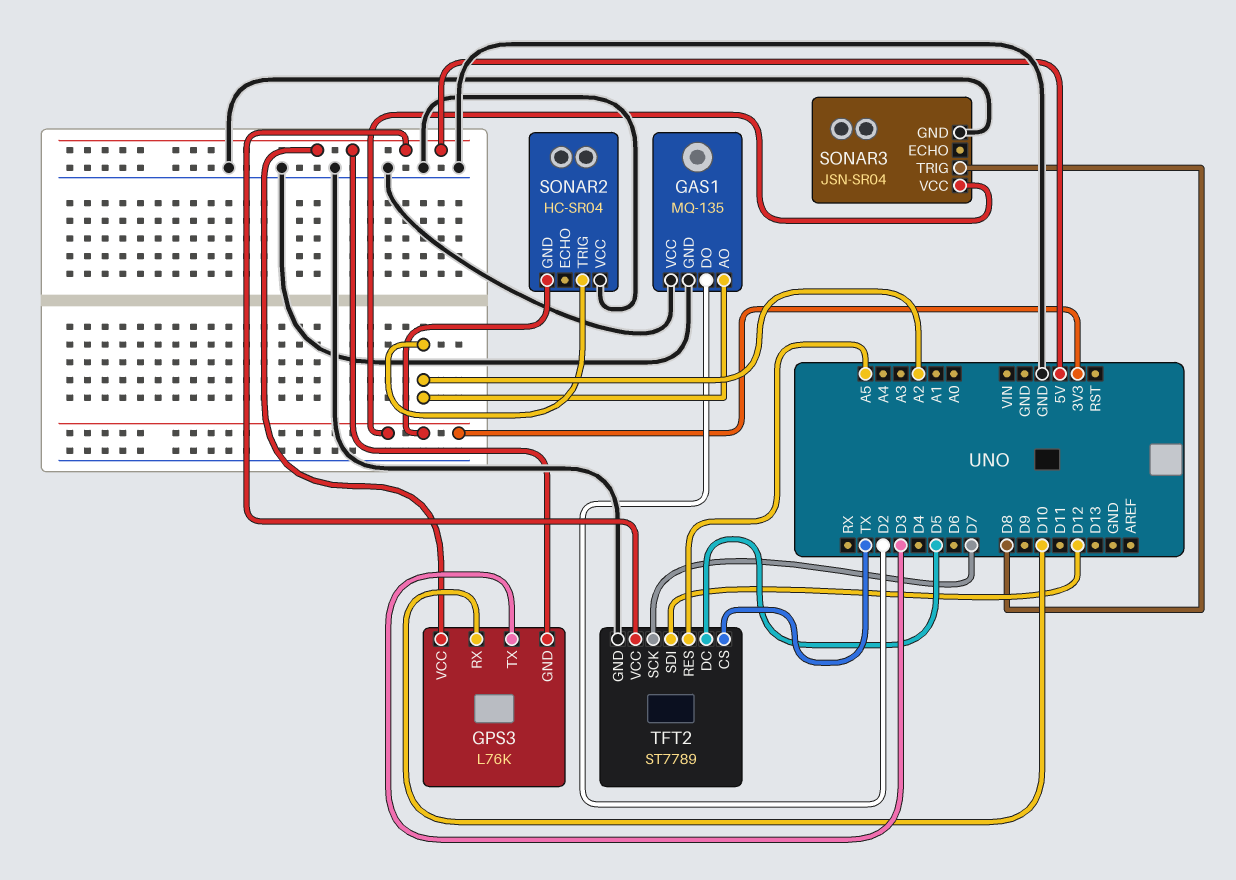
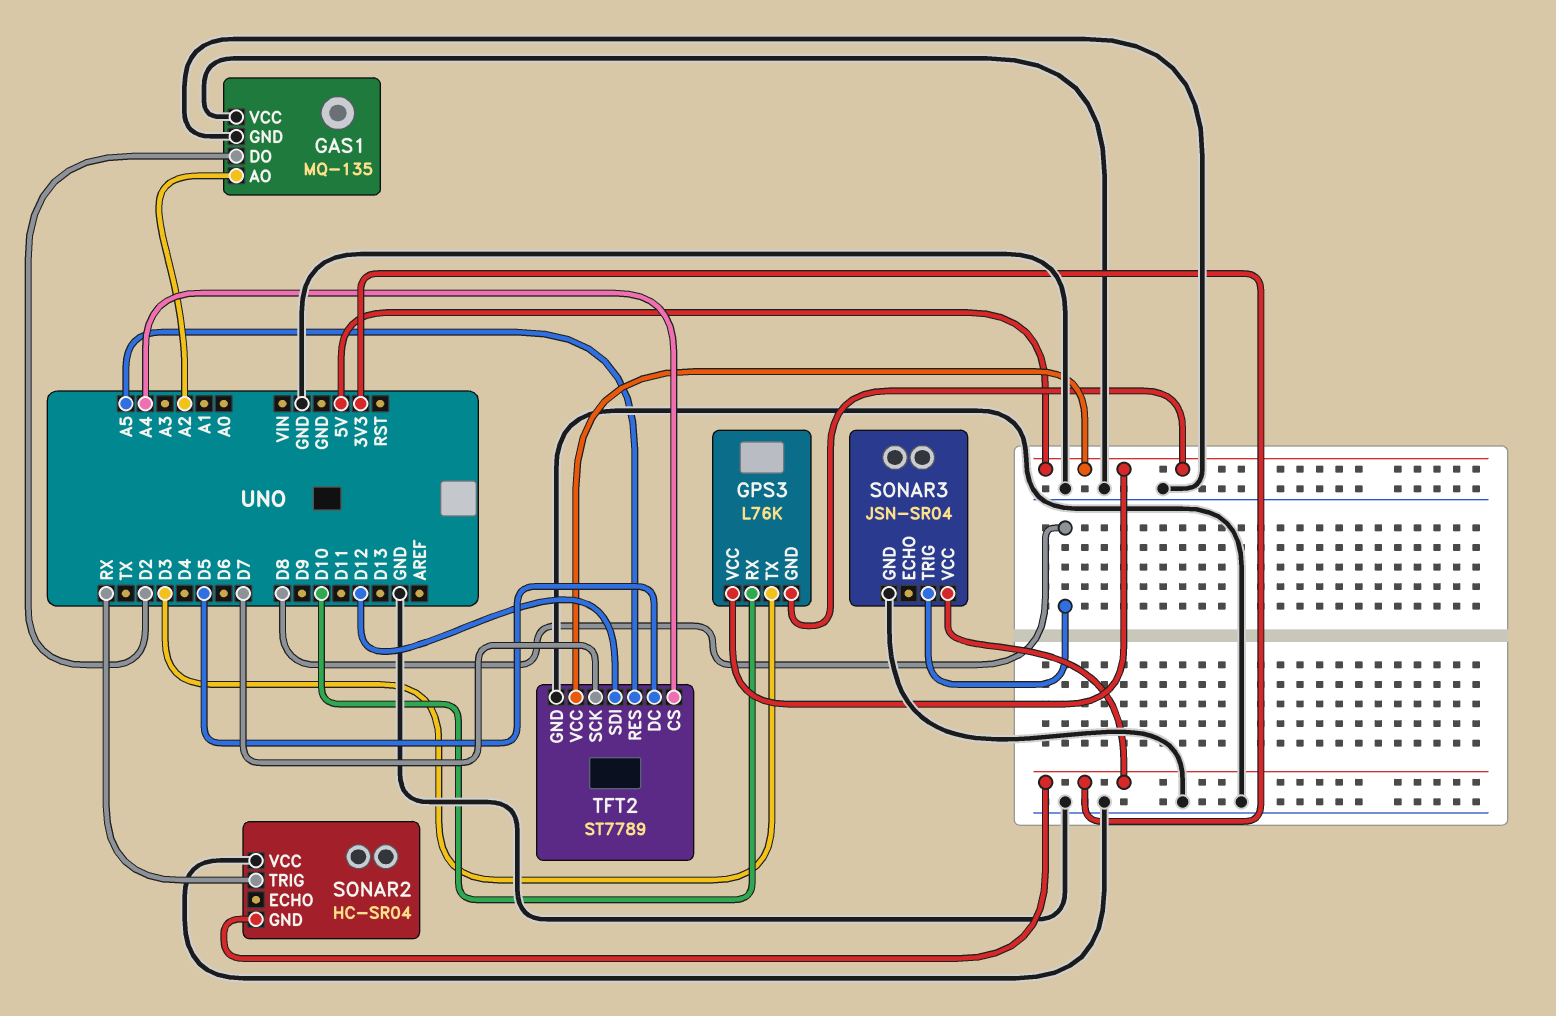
SONAR2 pin TRIG: A2 -> RX
TFT2 pin CS: TX -> A4

